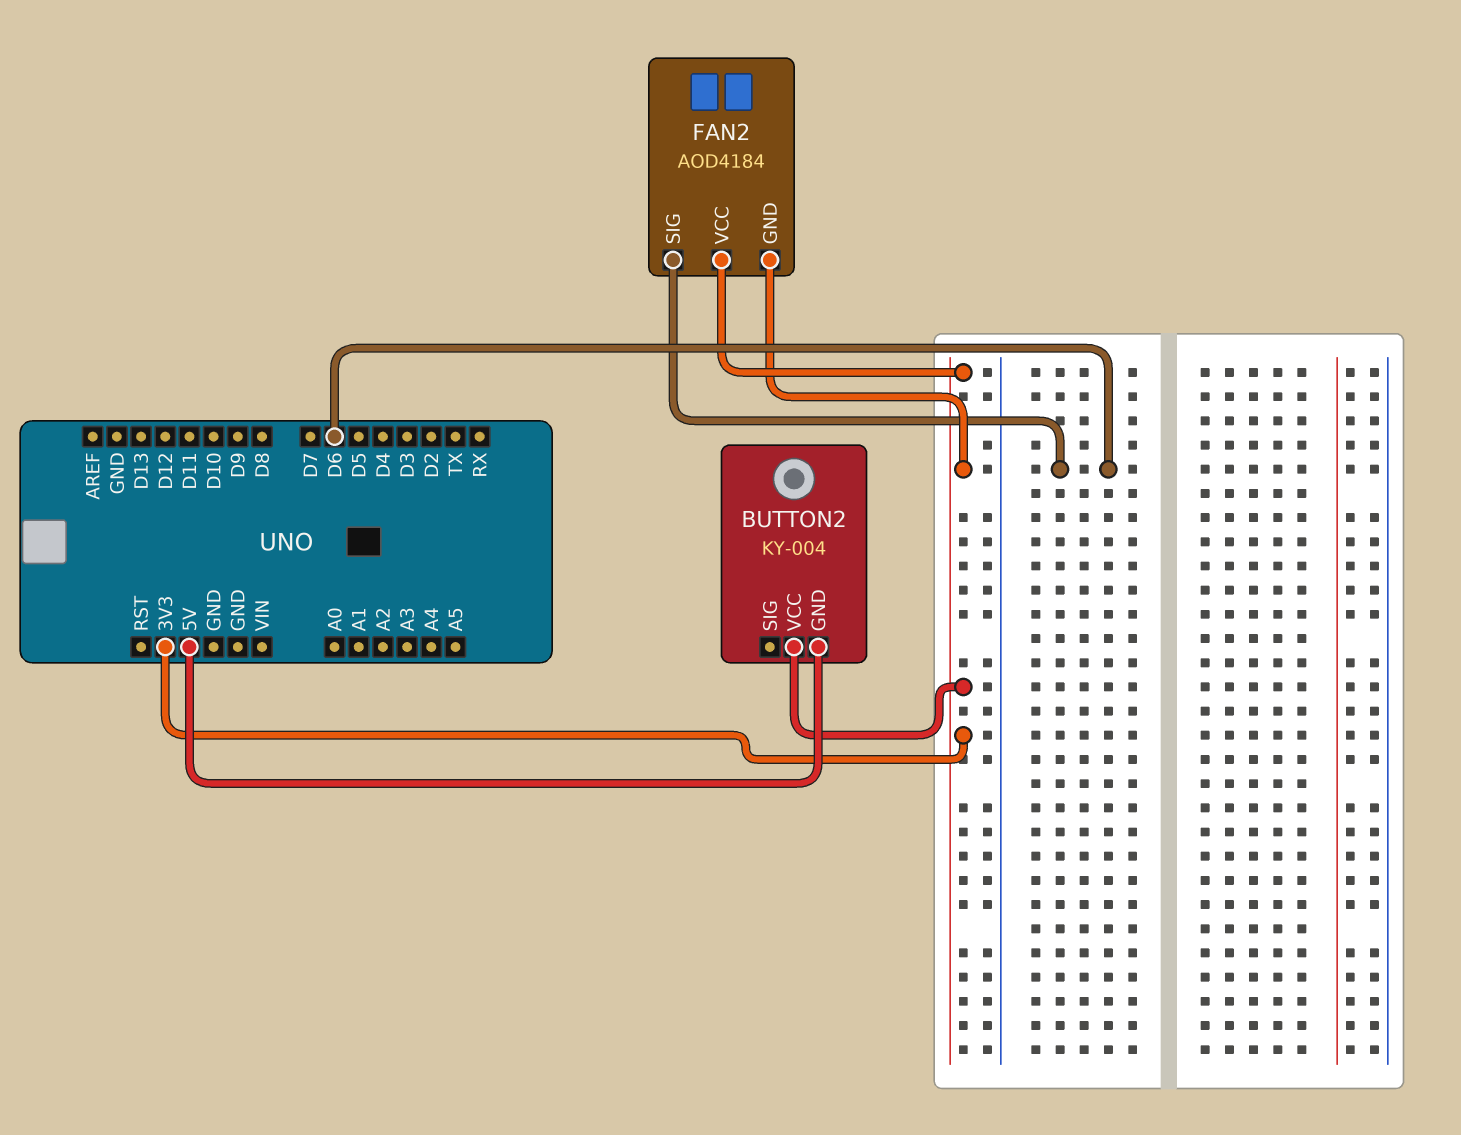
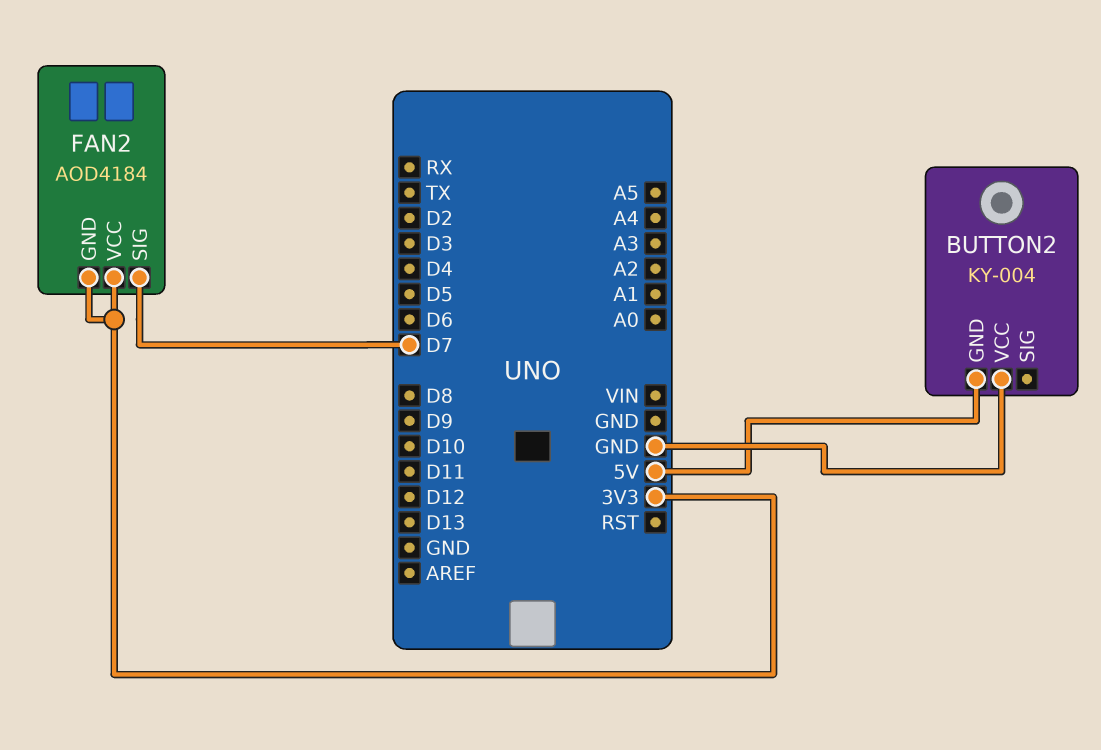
BUTTON2 pin VCC: 3V3 -> GND
FAN2 pin SIG: D6 -> D7

